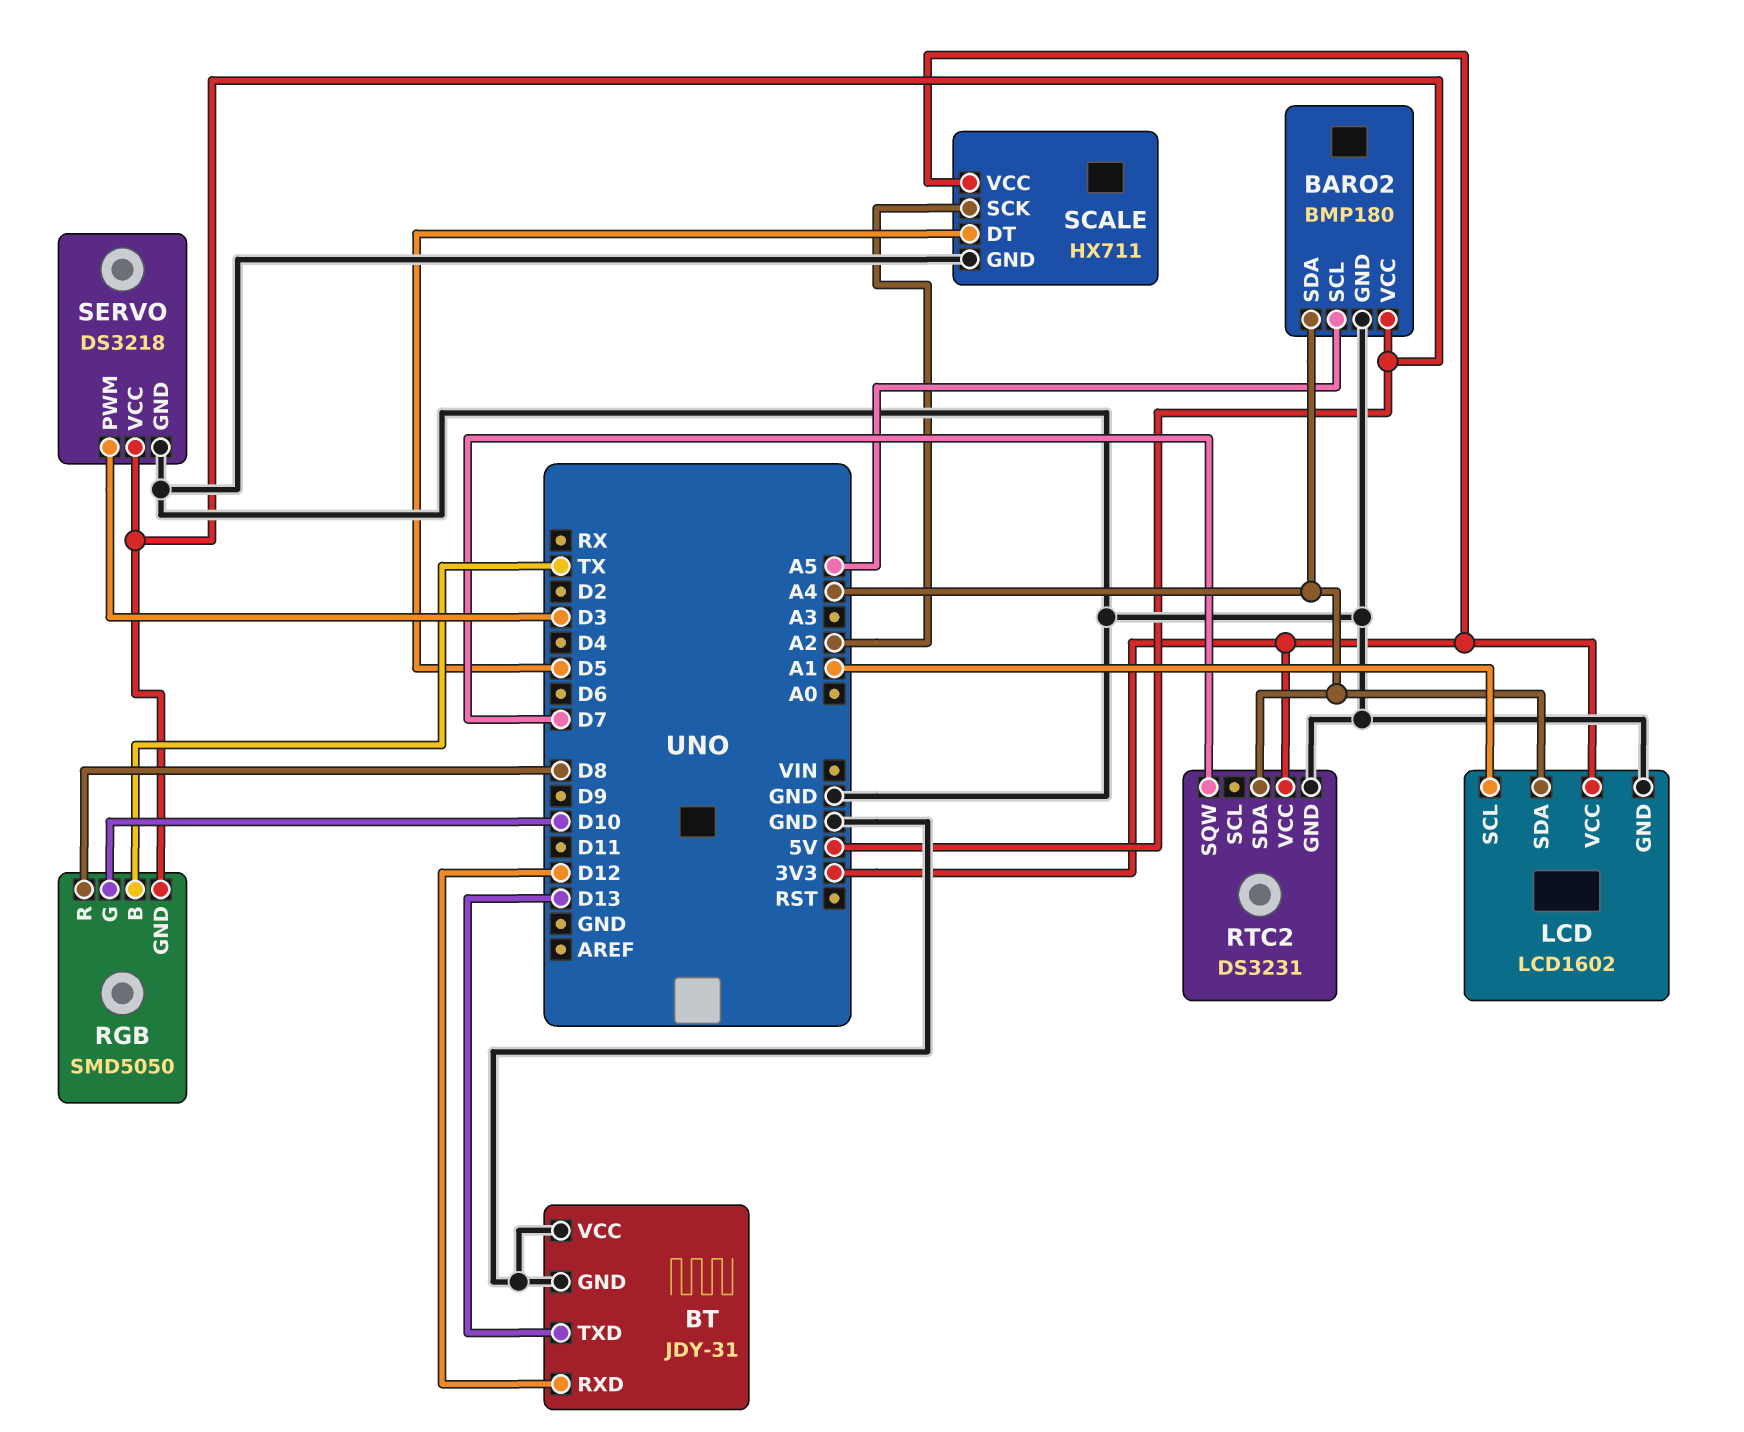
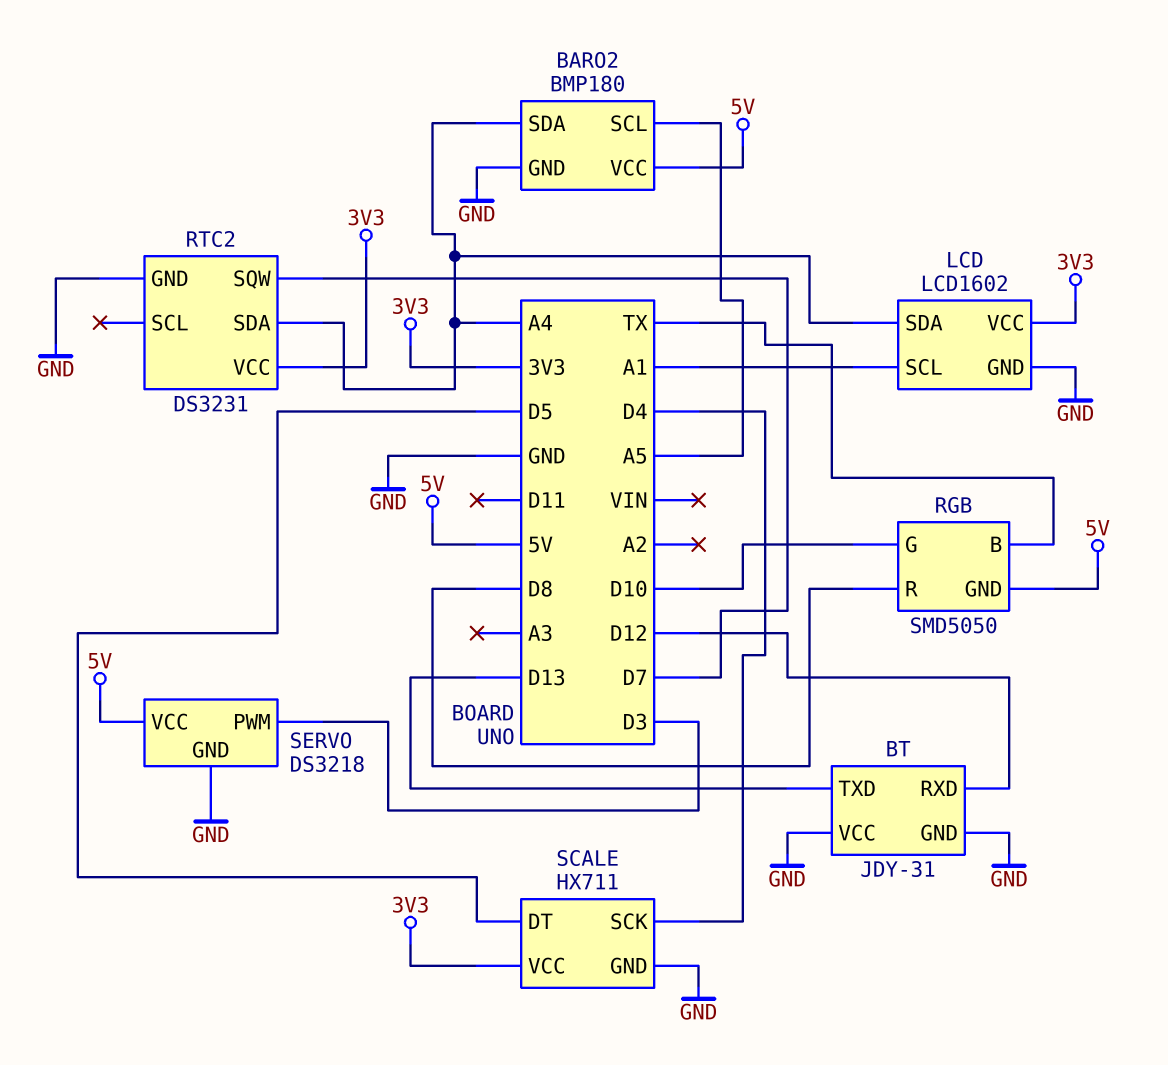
SCALE pin SCK: A2 -> D4

